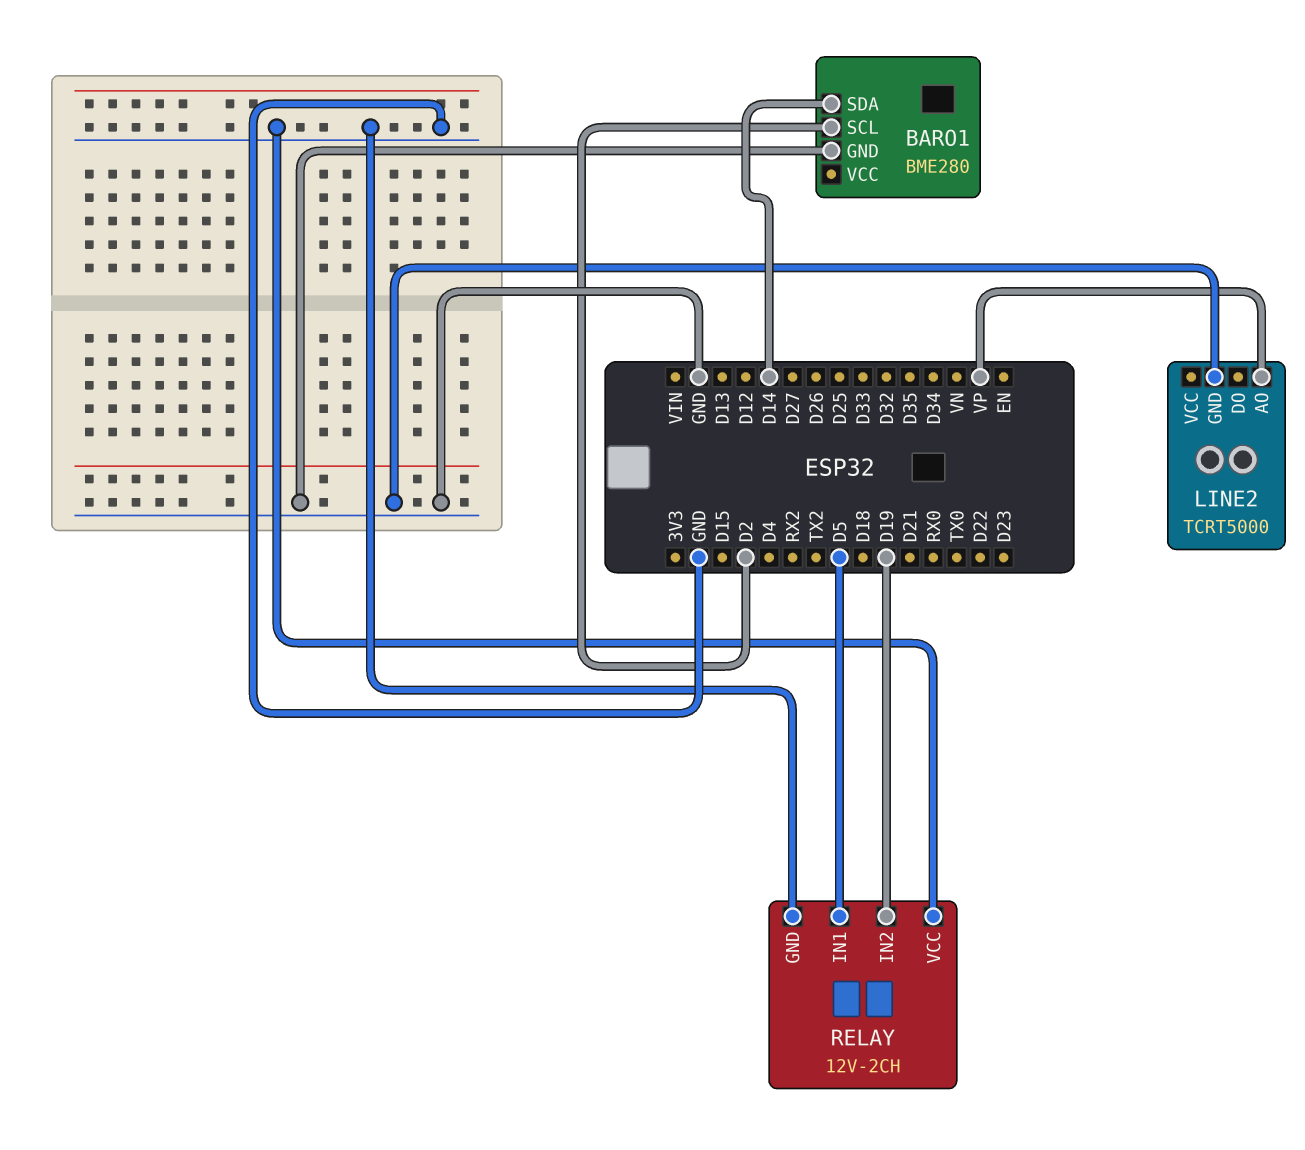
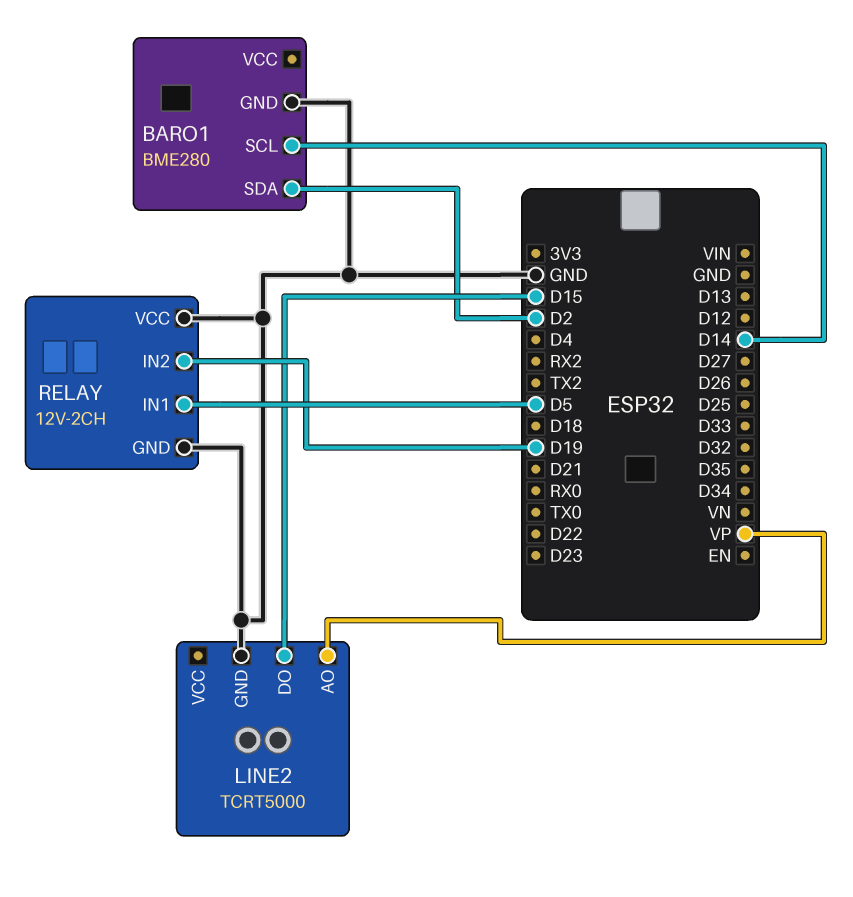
BARO1 pin SCL: D2 -> D14
BARO1 pin SDA: D14 -> D2
LINE2 pin DO: none -> D15

